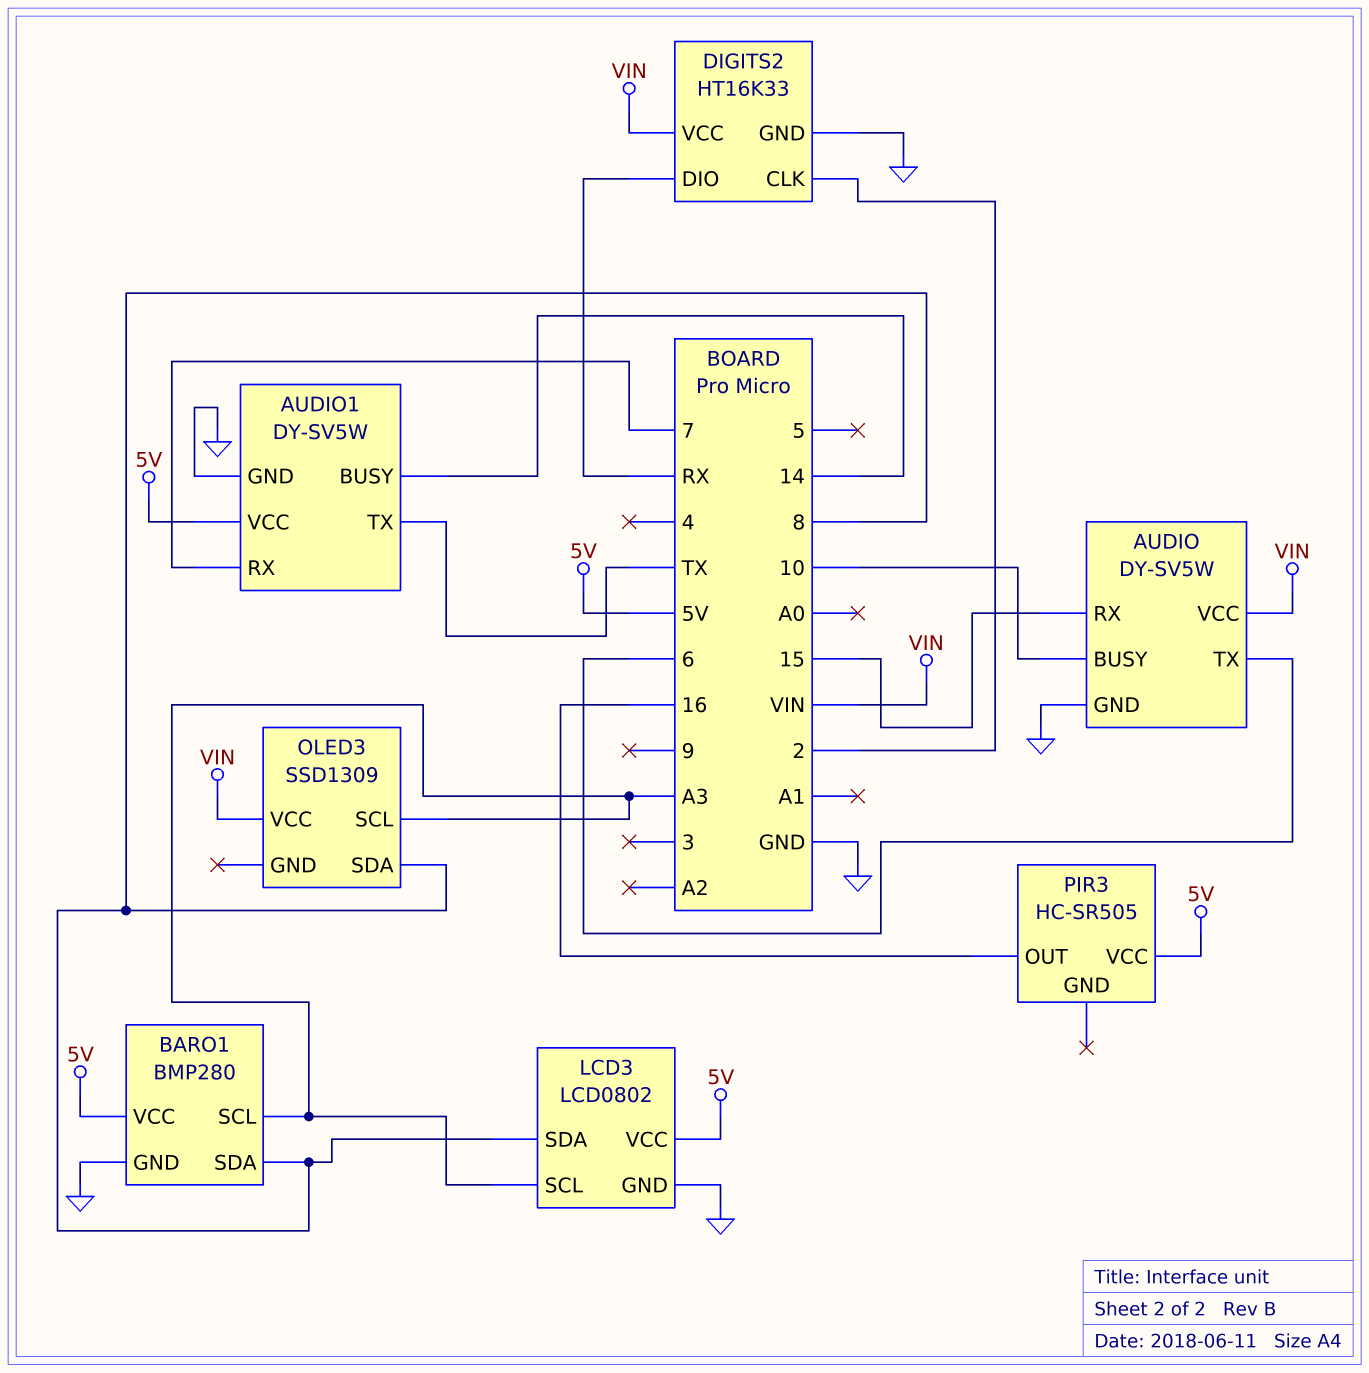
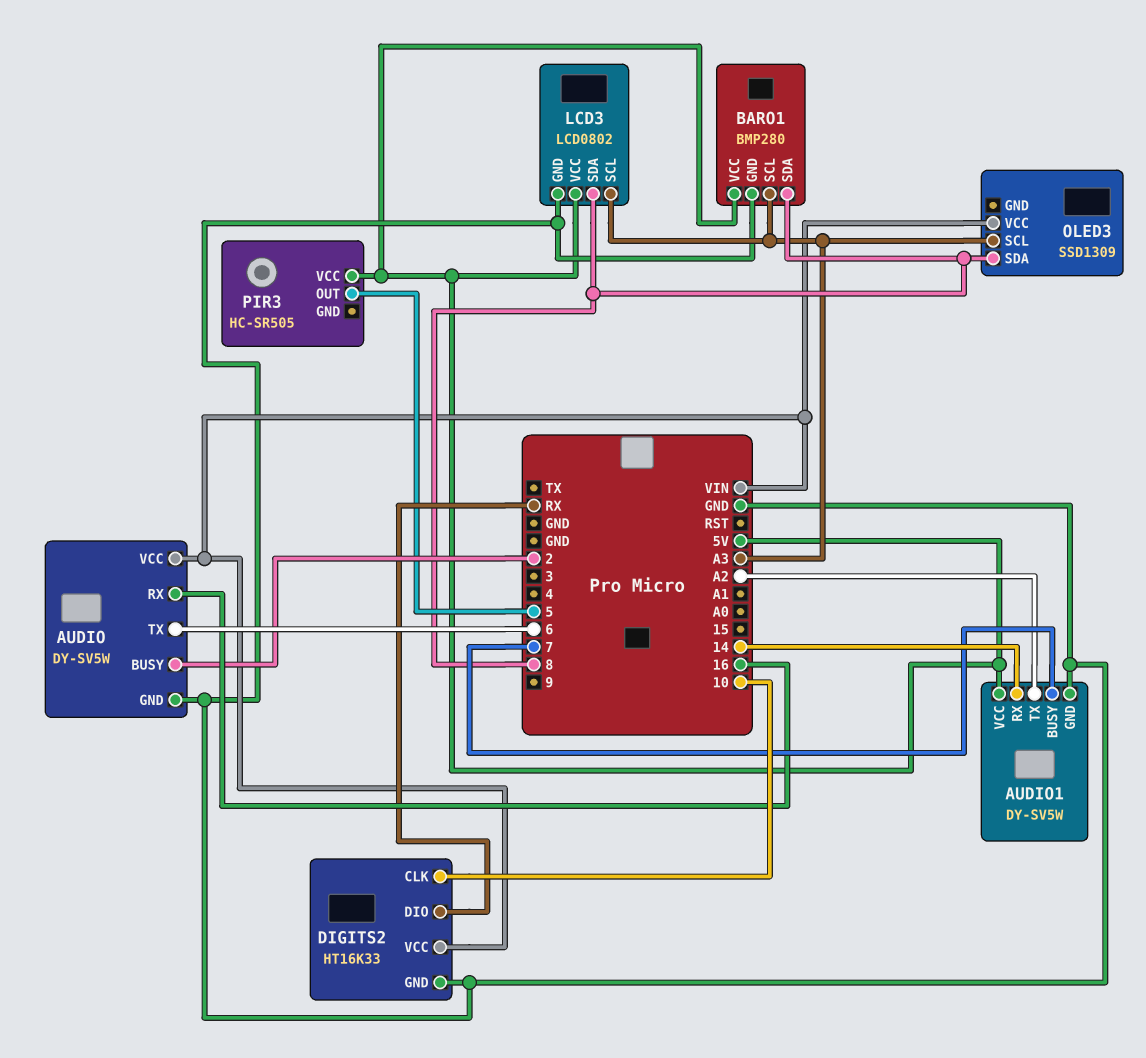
AUDIO pin BUSY: 10 -> 2
AUDIO pin RX: 15 -> 16
AUDIO1 pin BUSY: 14 -> 7
AUDIO1 pin RX: 7 -> 14
AUDIO1 pin TX: TX -> A2
DIGITS2 pin CLK: 2 -> 10
PIR3 pin OUT: 16 -> 5

